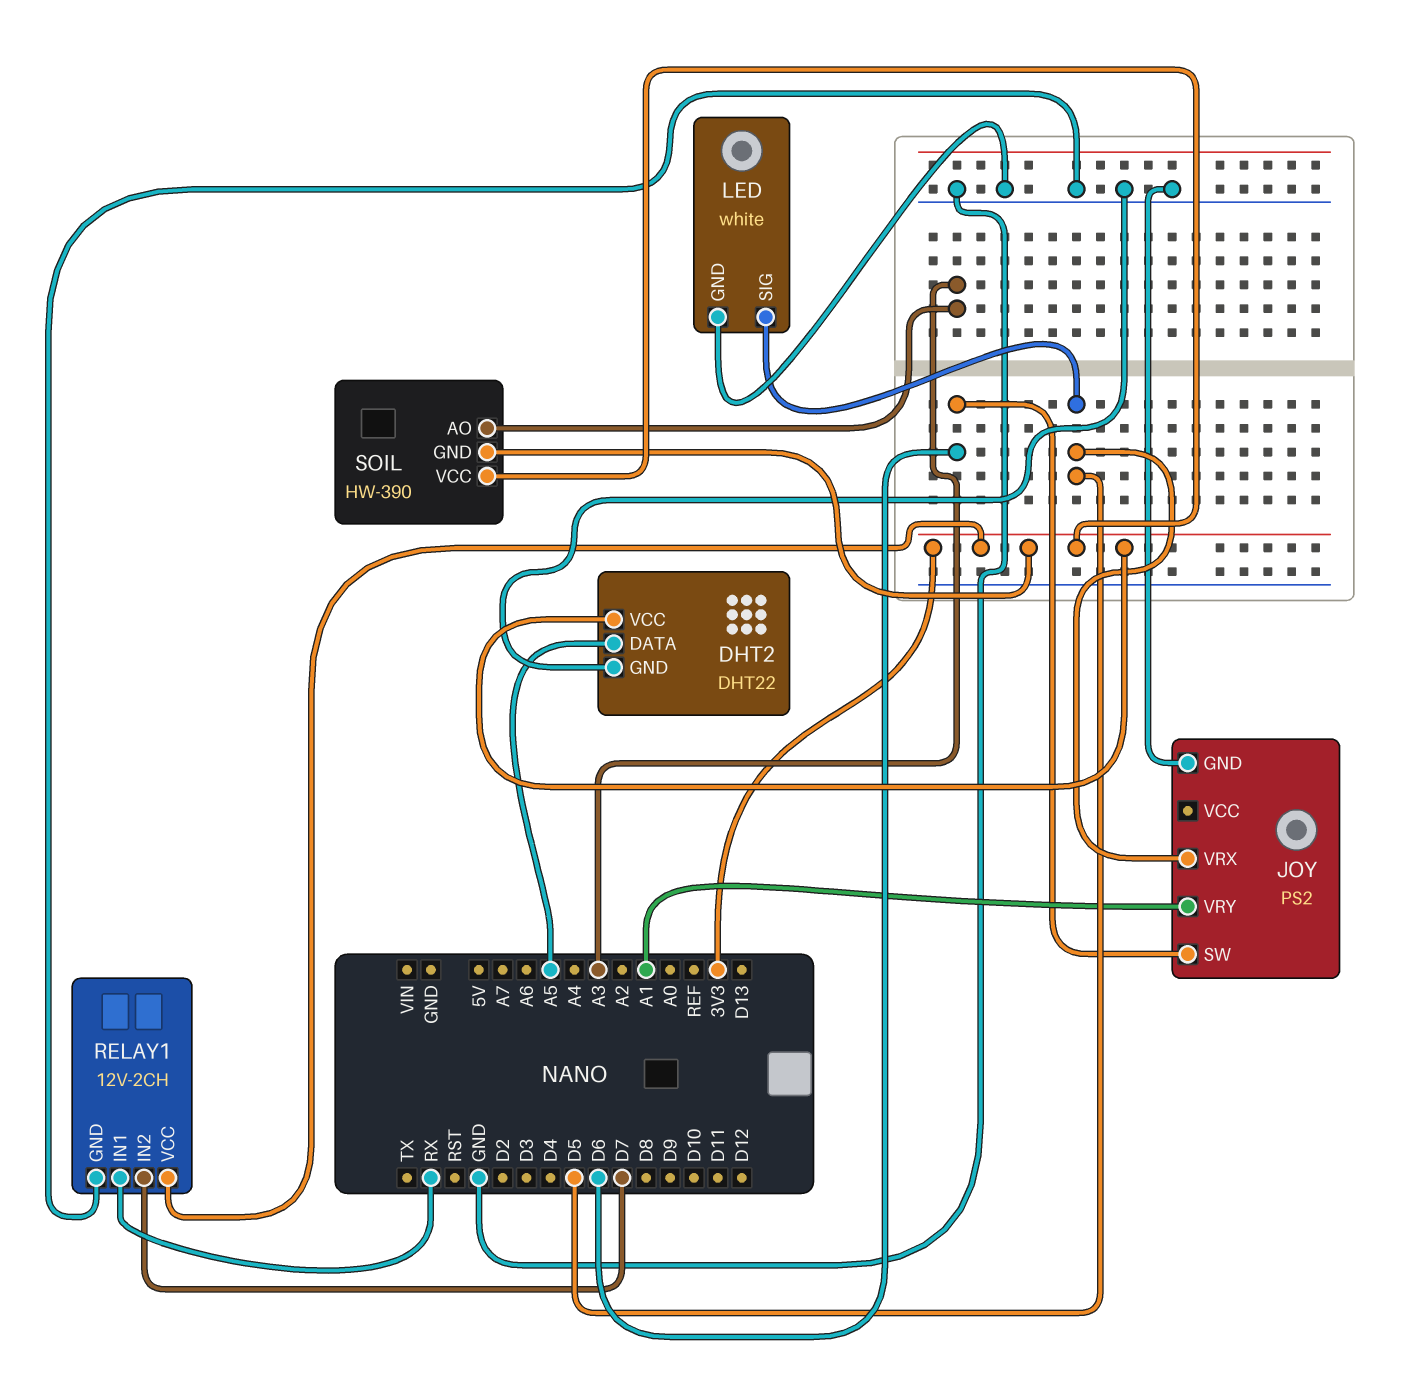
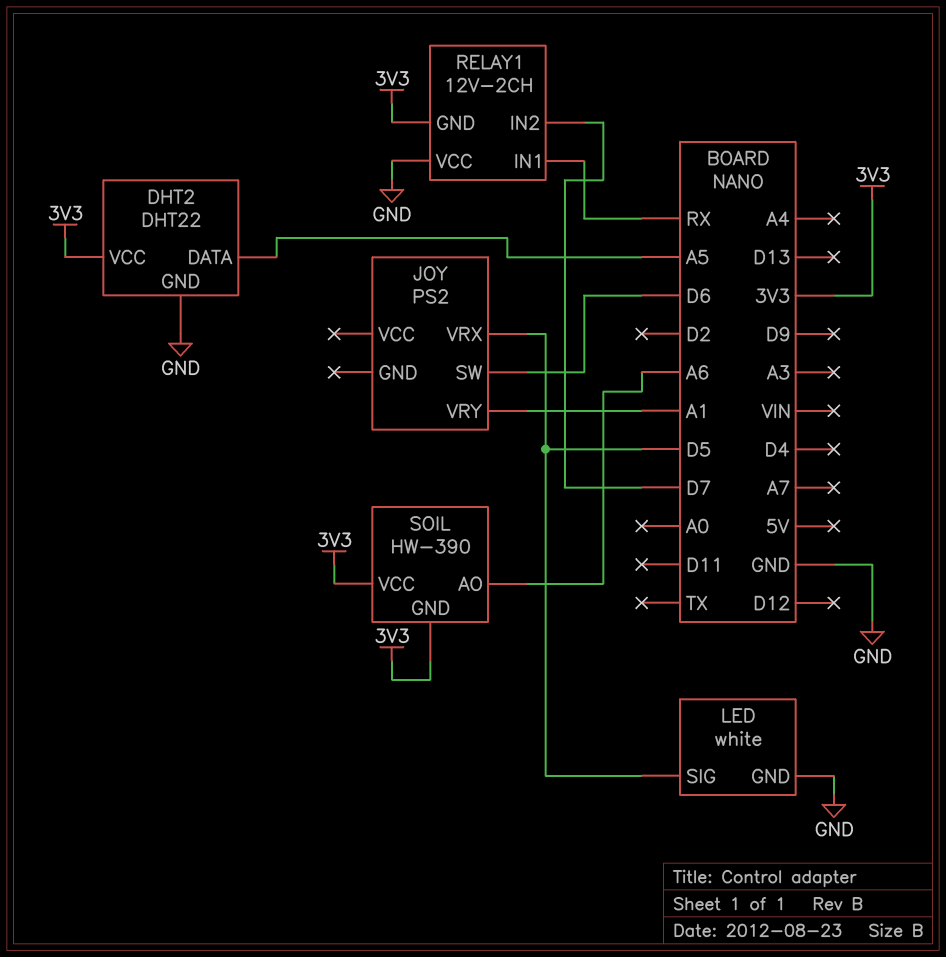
JOY pin GND: GND -> none
RELAY1 pin GND: GND -> 3V3
RELAY1 pin VCC: 3V3 -> GND
SOIL pin AO: A3 -> A6

